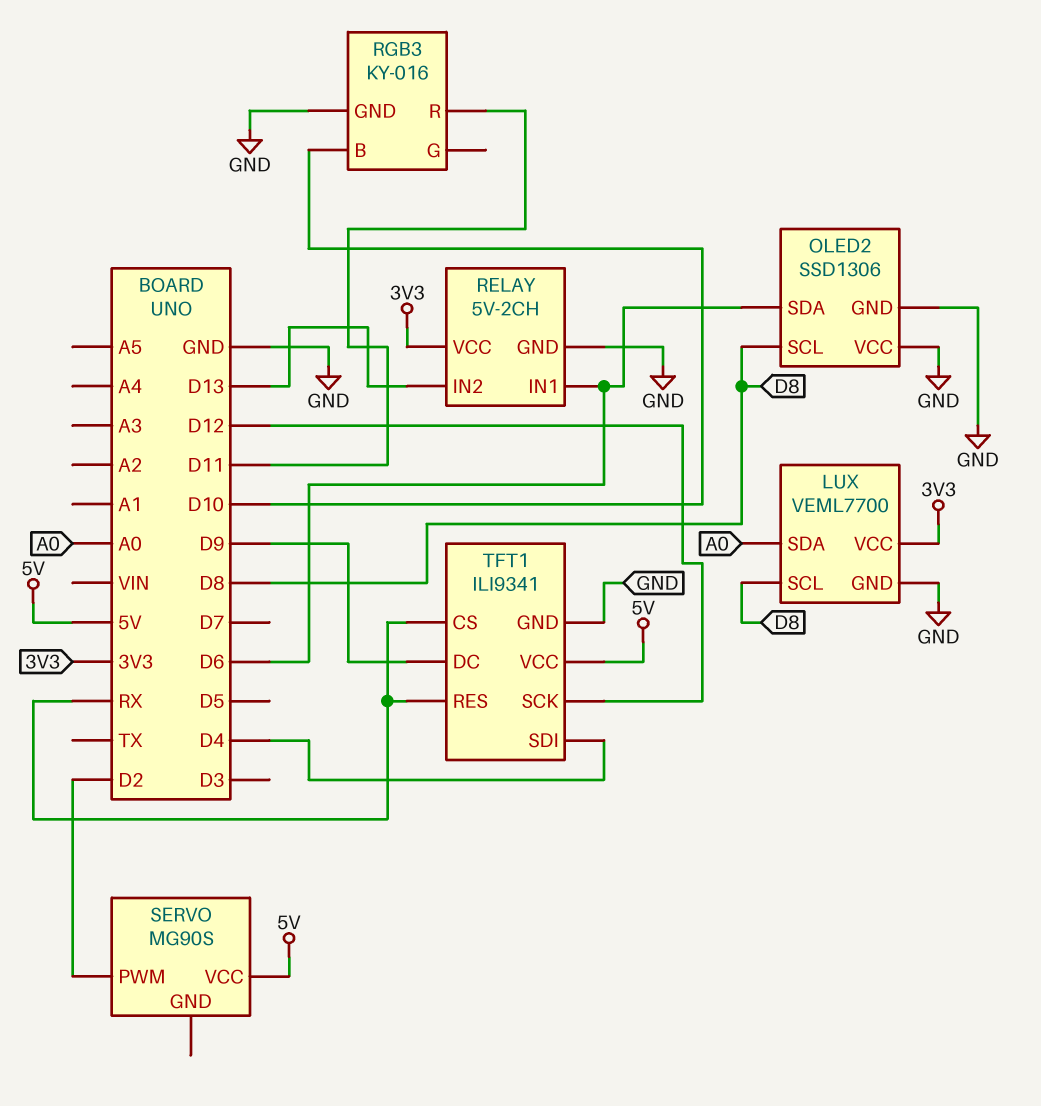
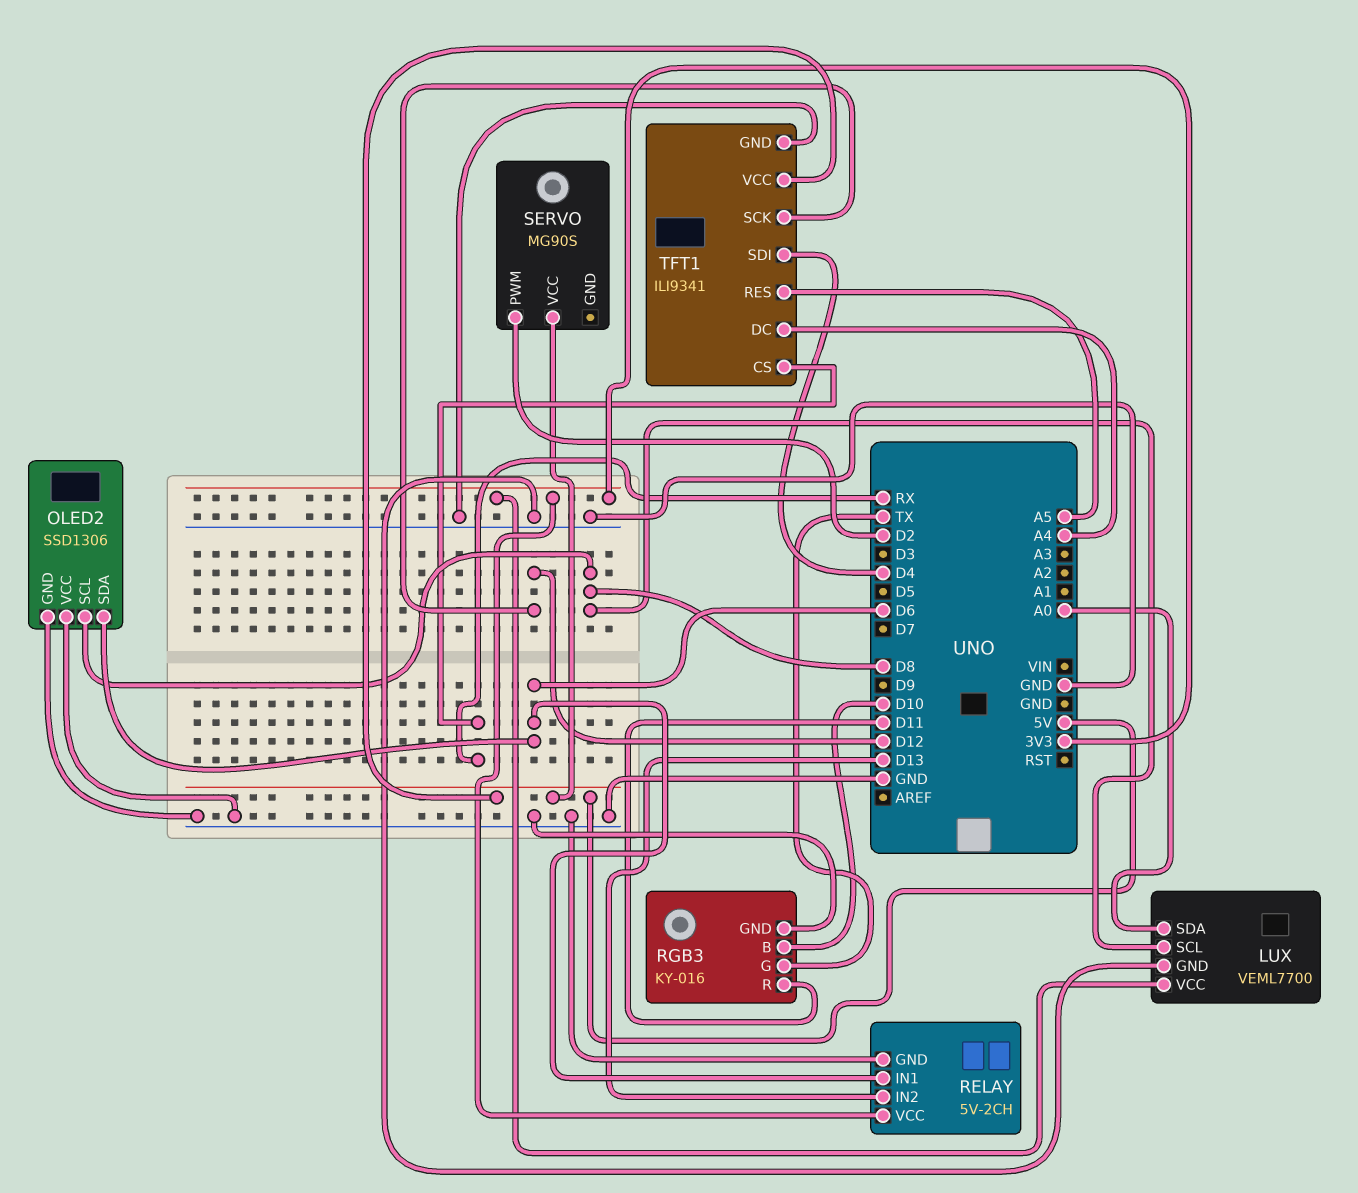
RGB3 pin G: none -> TX
TFT1 pin DC: D9 -> A4
TFT1 pin RES: RX -> A5

